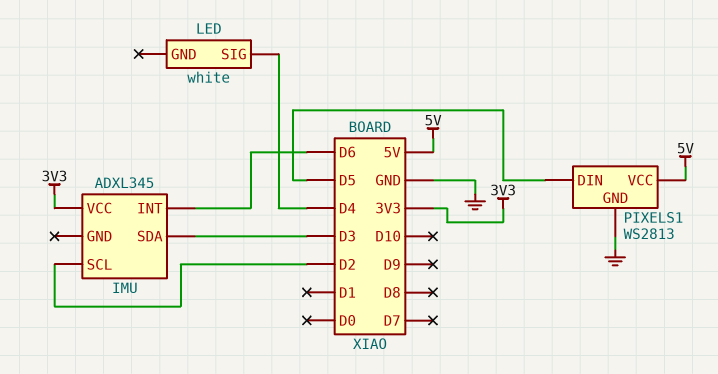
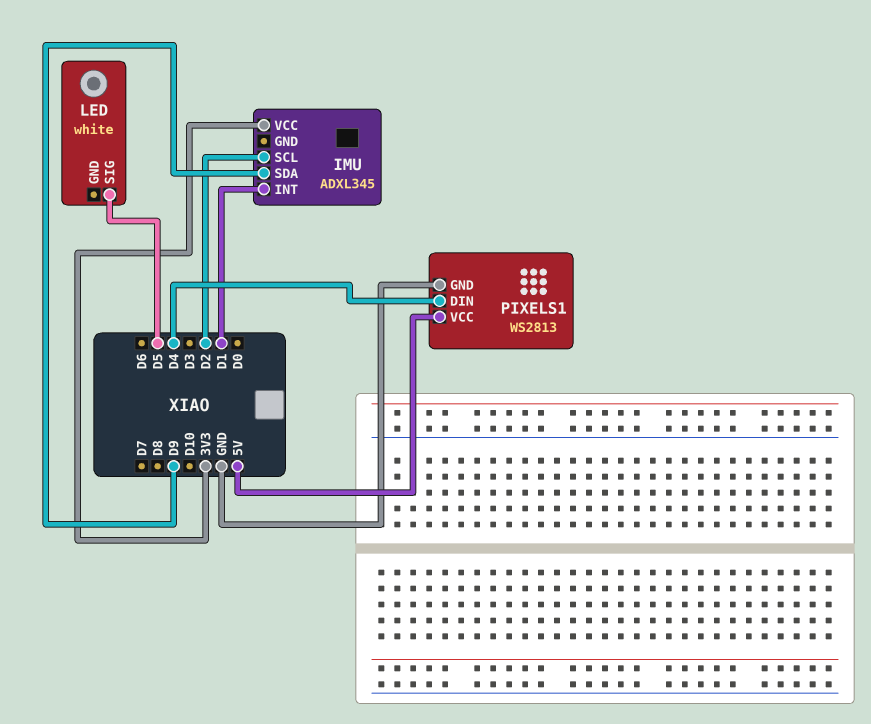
IMU pin INT: D6 -> D1
IMU pin SDA: D3 -> D9
LED pin SIG: D4 -> D5
PIXELS1 pin DIN: D5 -> D4

